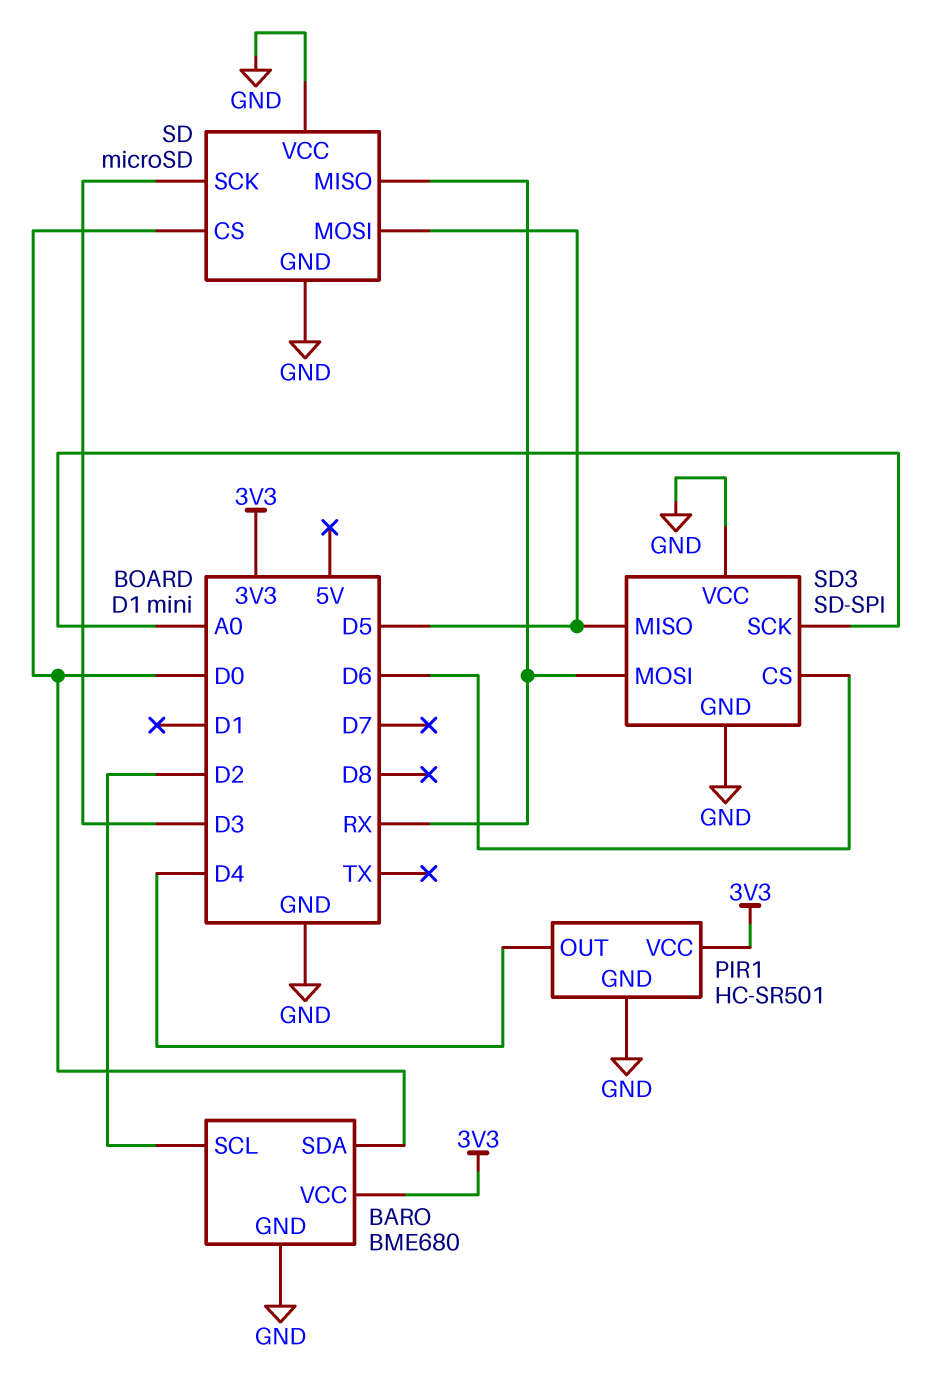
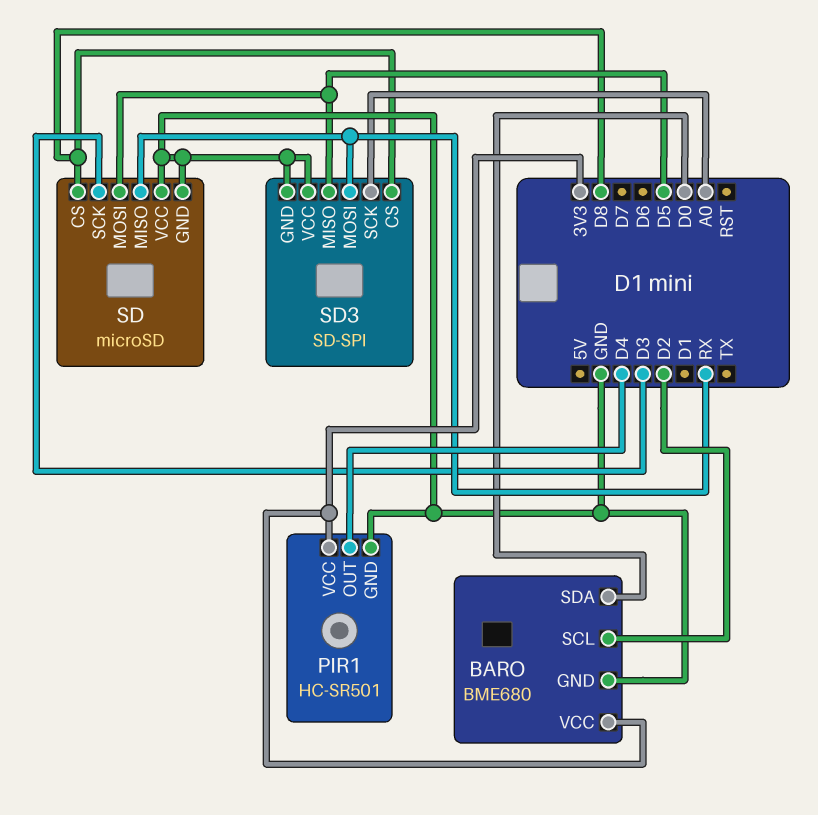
SD pin CS: D0 -> D8
SD3 pin CS: D6 -> D8

